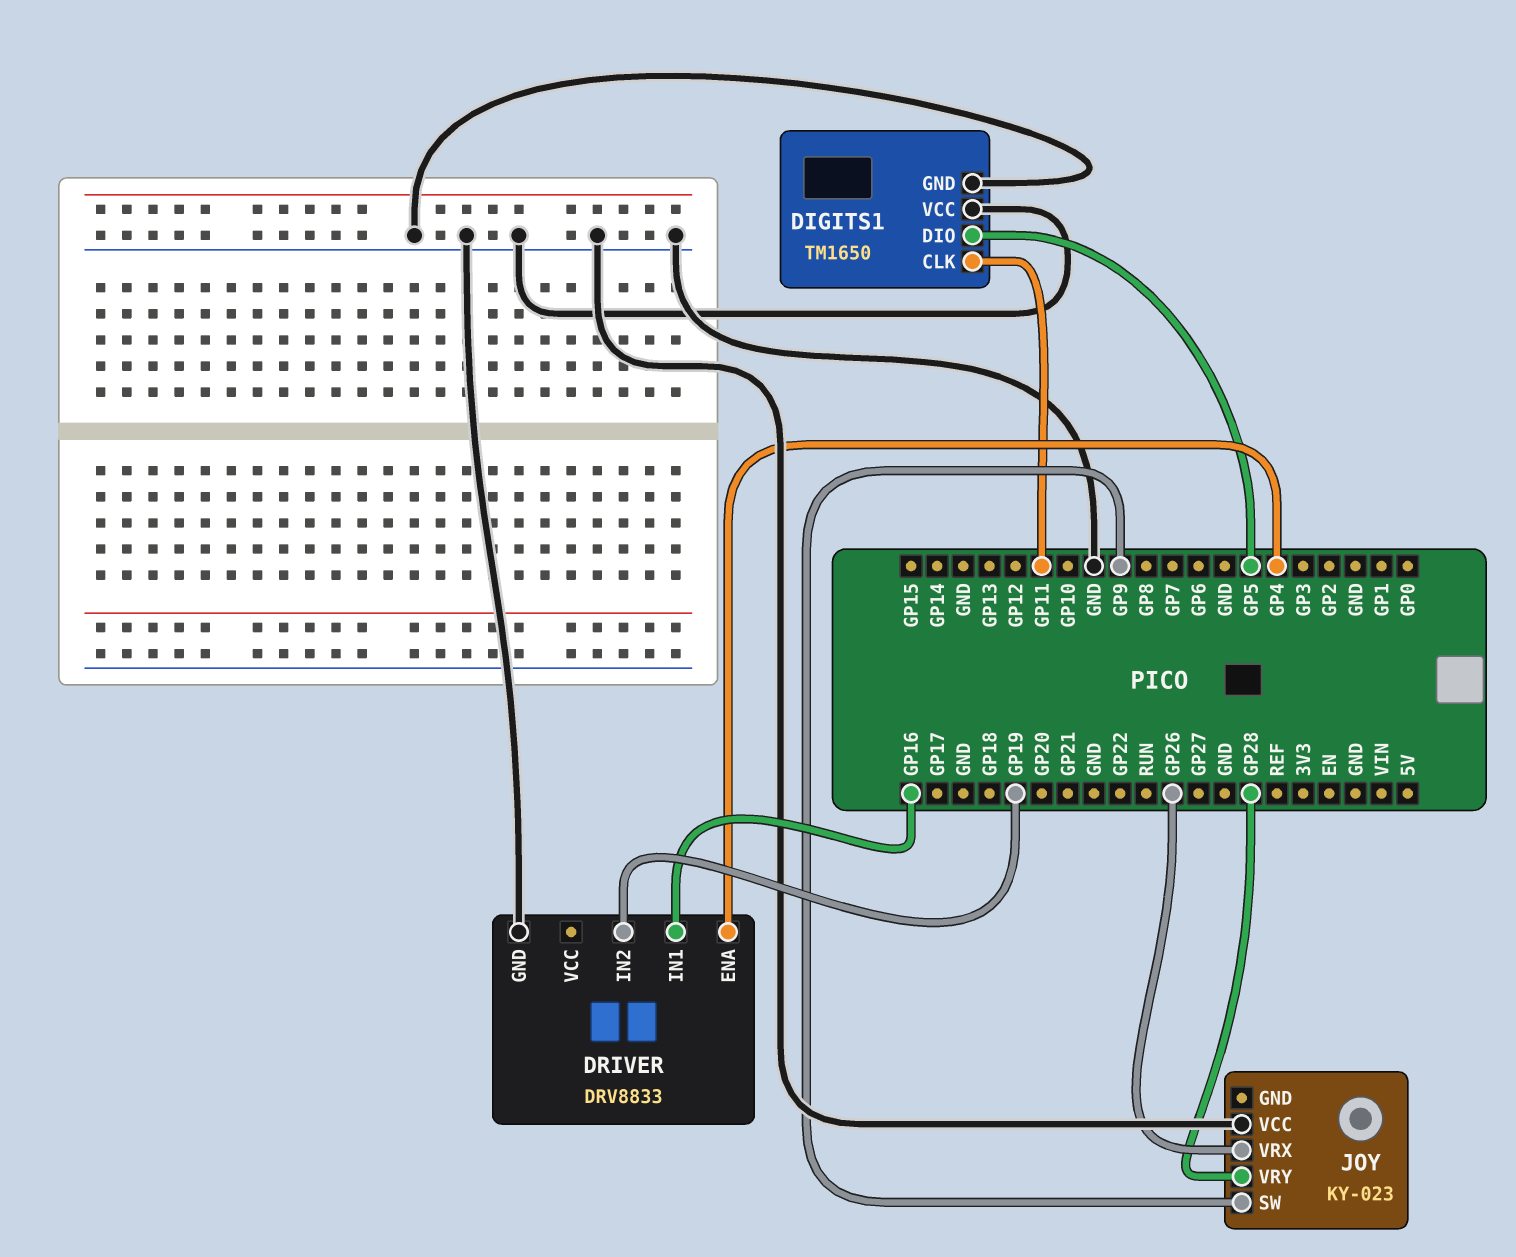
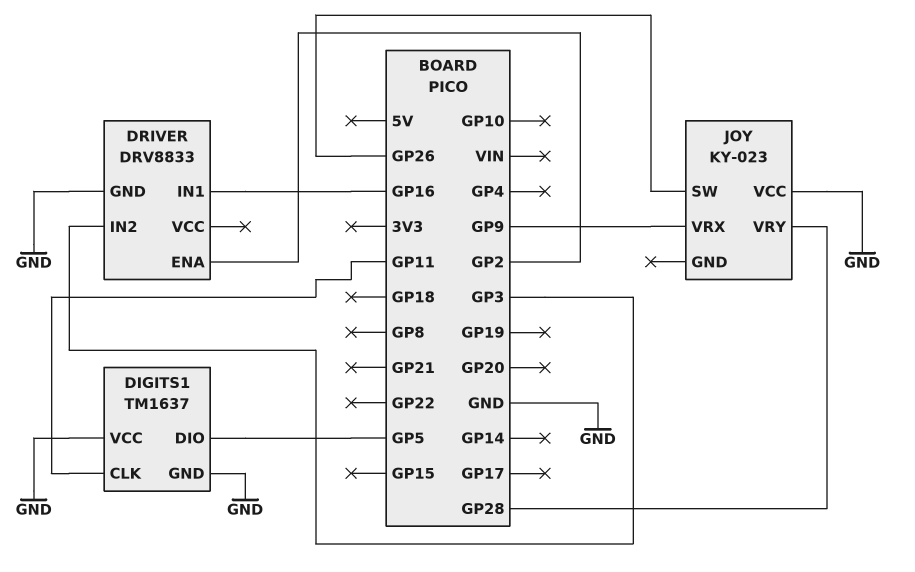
DIGITS1: TM1650 -> TM1637
DRIVER pin ENA: GP4 -> GP2
DRIVER pin IN2: GP19 -> GP3
JOY pin SW: GP9 -> GP26
JOY pin VRX: GP26 -> GP9

